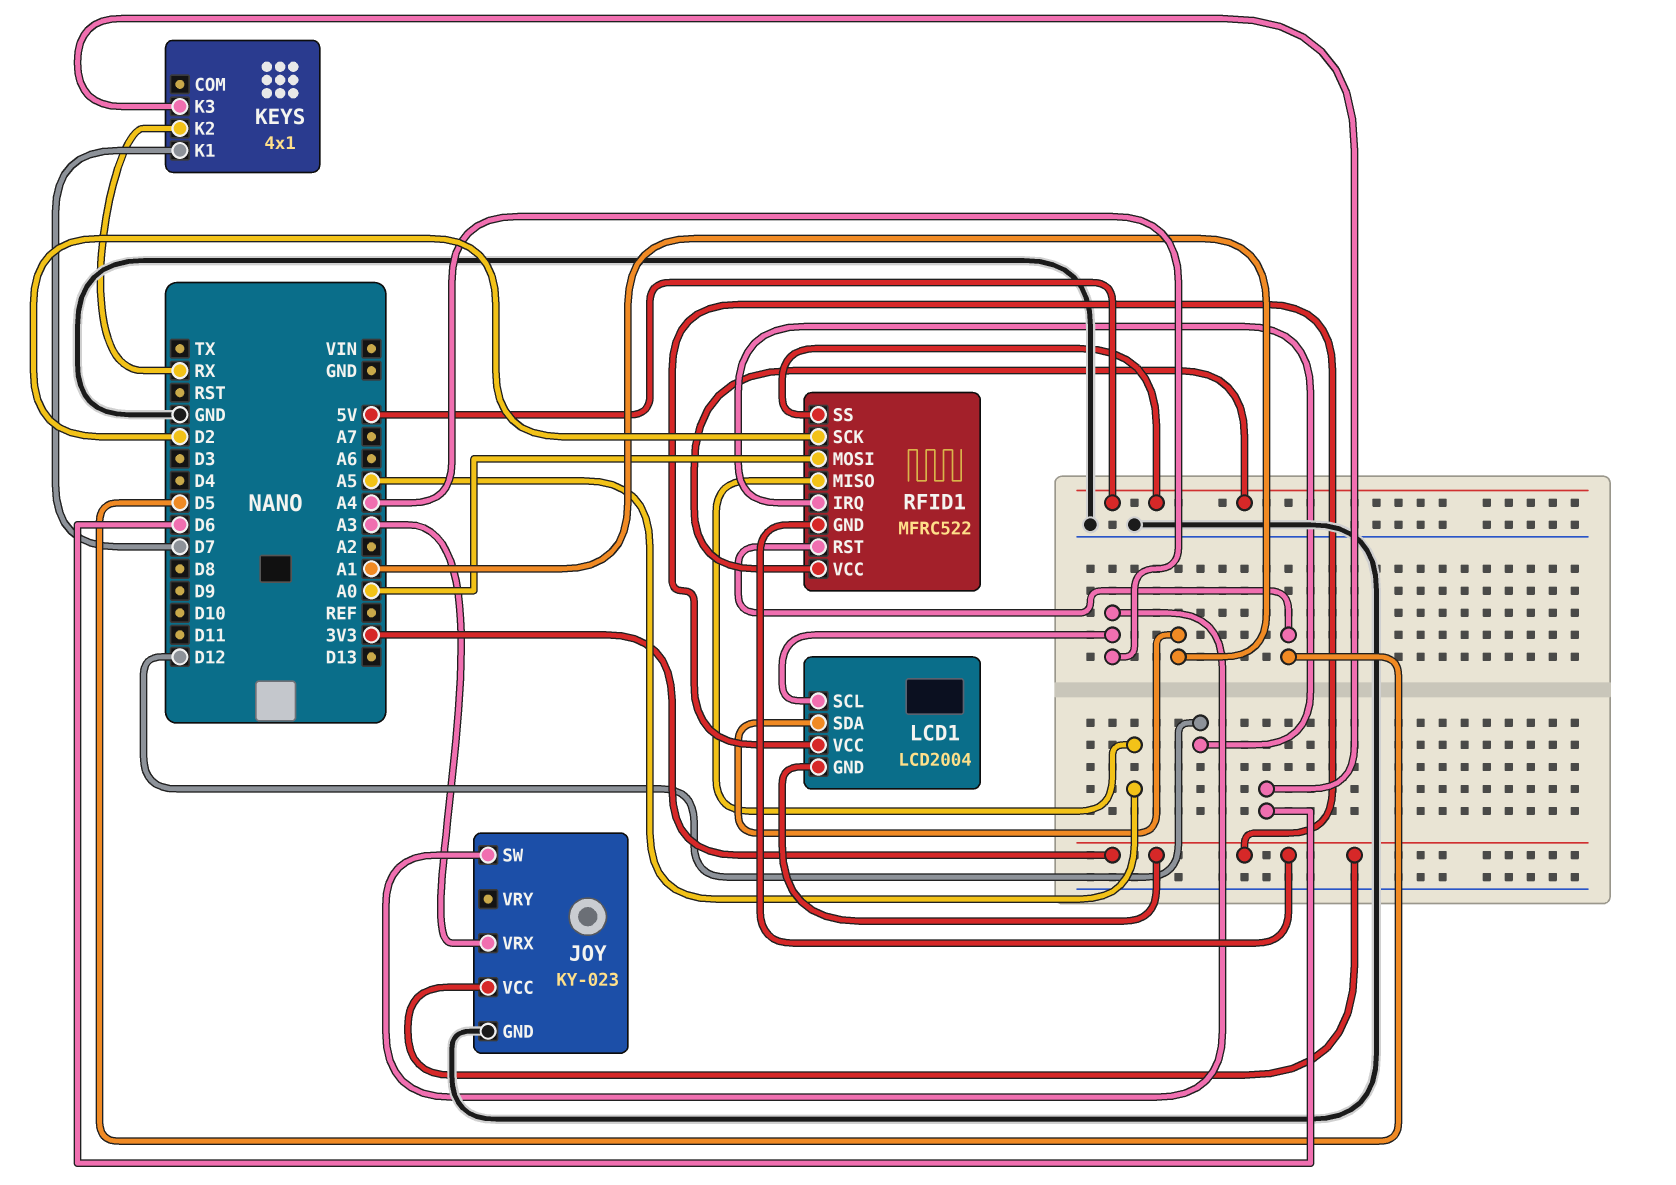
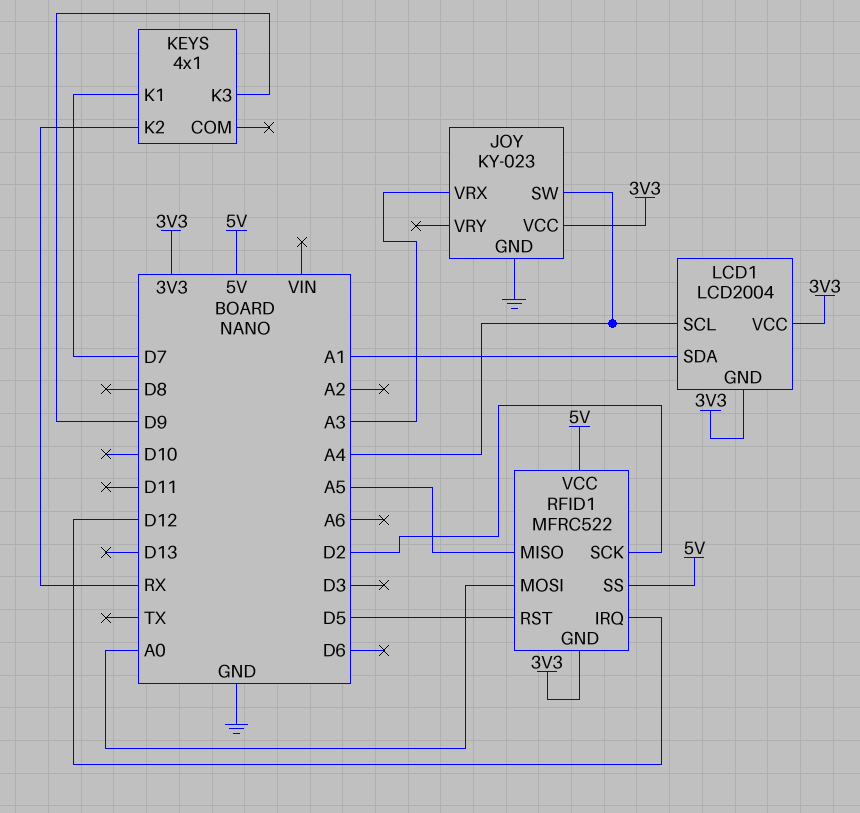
KEYS pin K3: D6 -> D9

